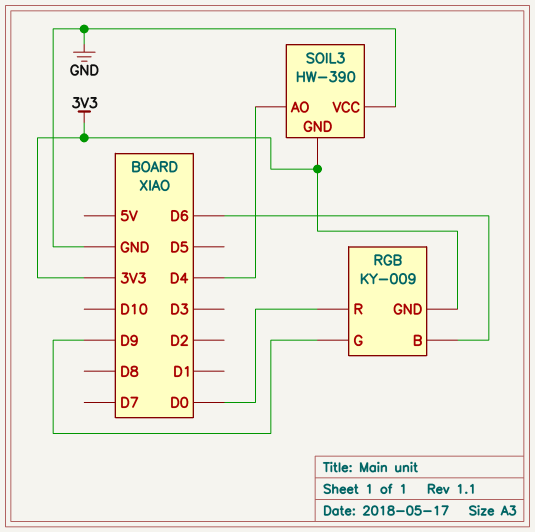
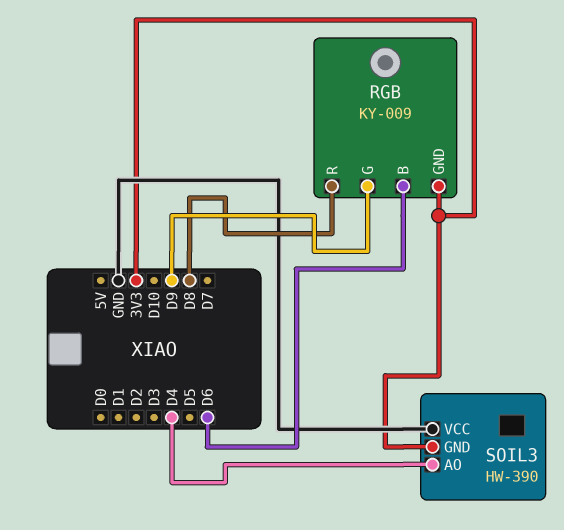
RGB pin R: D0 -> D8

